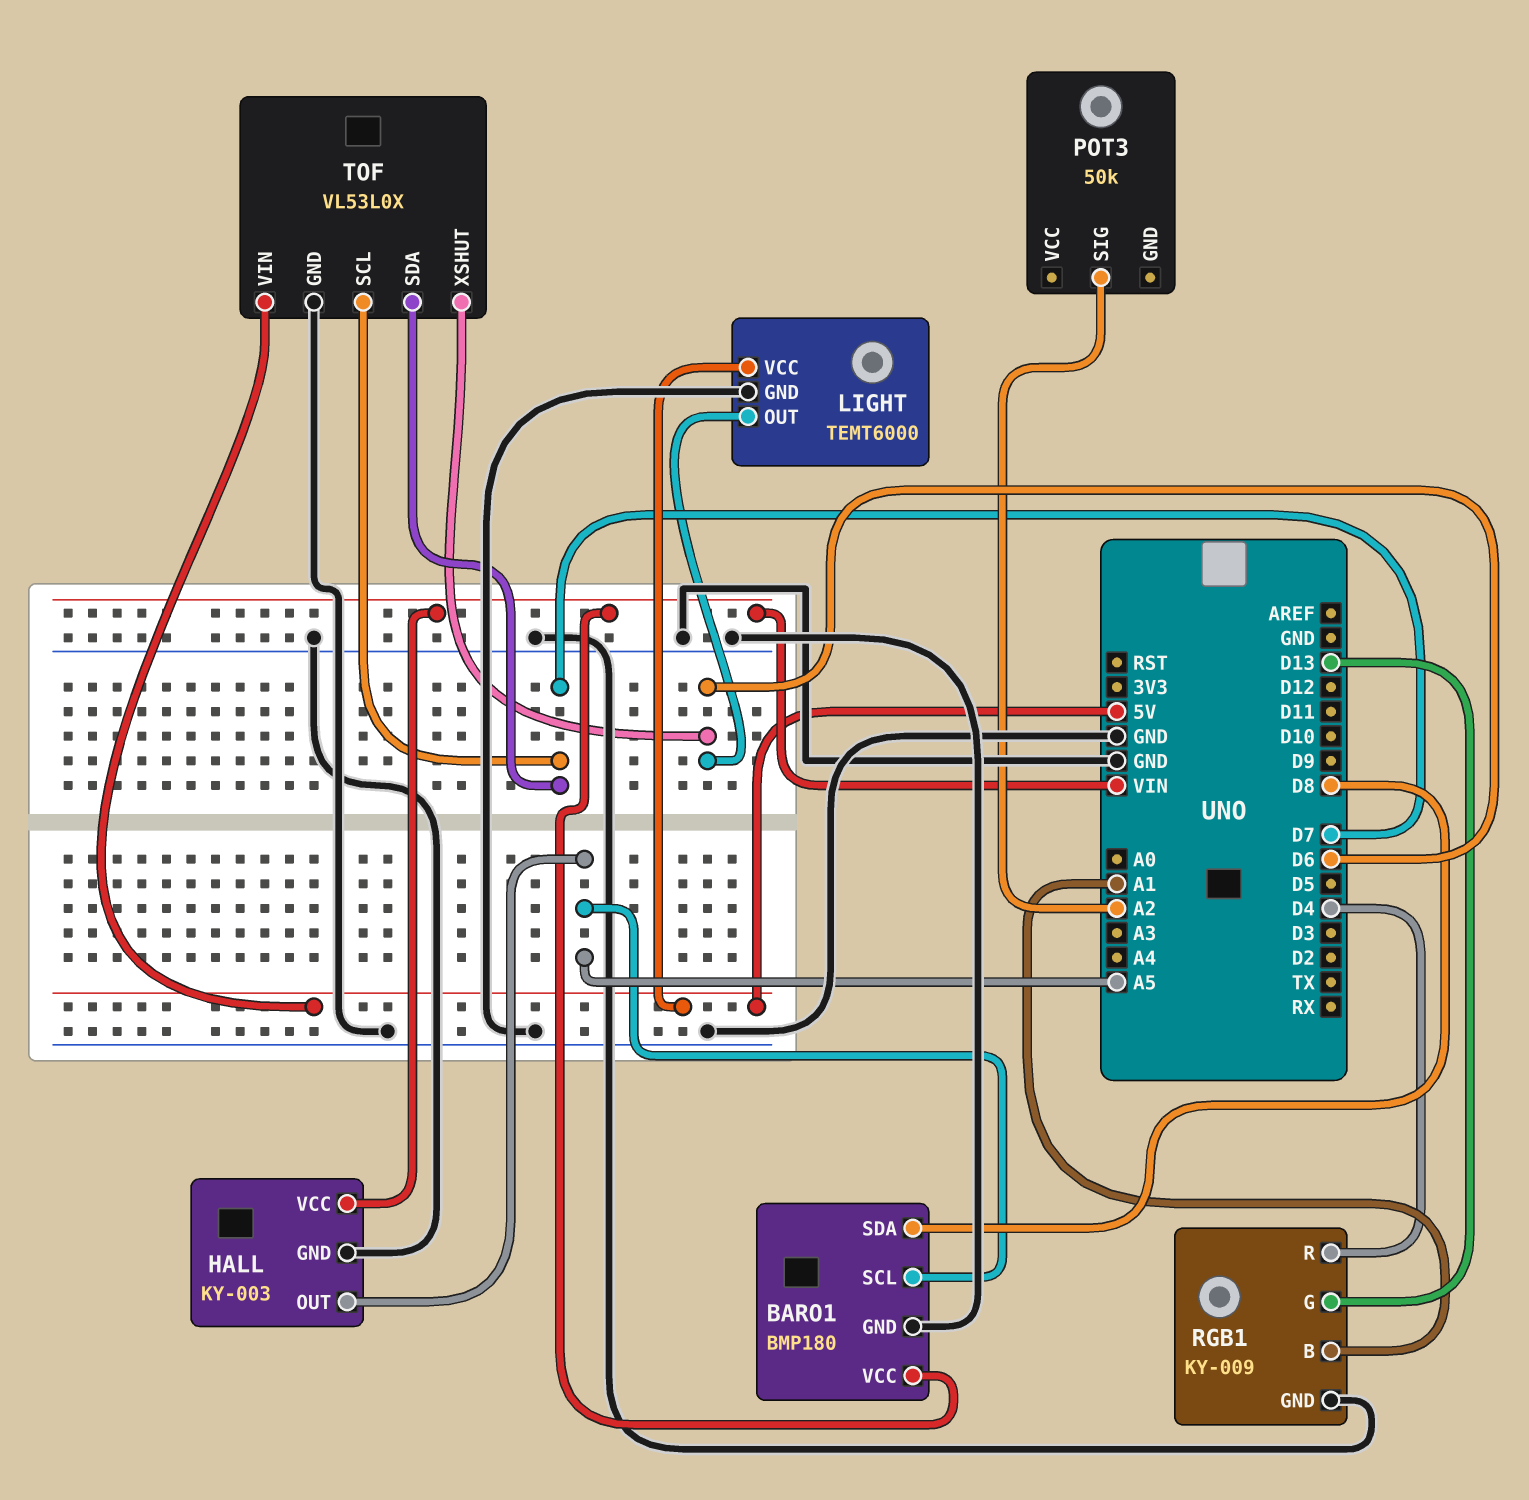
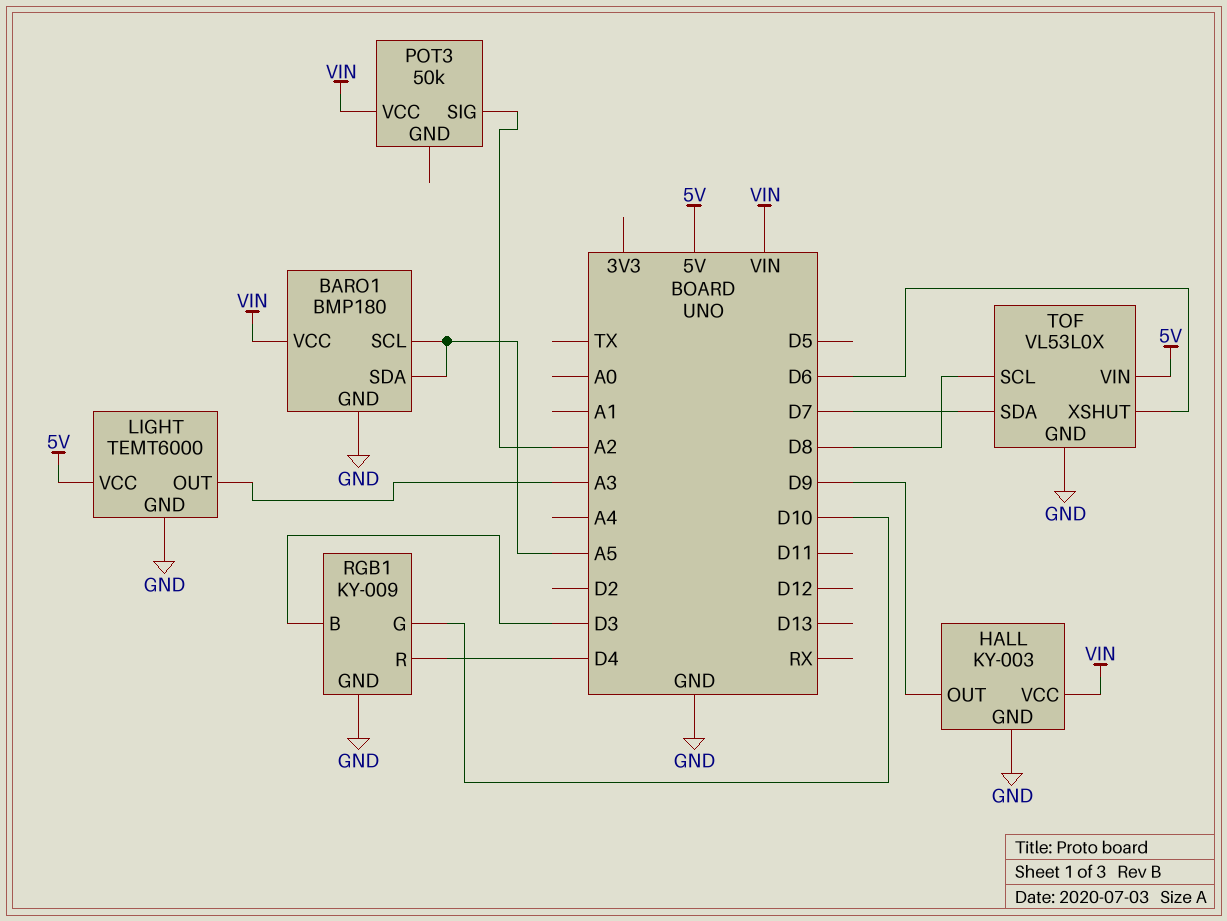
BARO1 pin SDA: D8 -> A5
HALL pin OUT: A5 -> D9
LIGHT pin OUT: D6 -> A3
POT3 pin VCC: none -> VIN
RGB1 pin B: A1 -> D3
RGB1 pin G: D13 -> D10
TOF pin SCL: D7 -> D8

